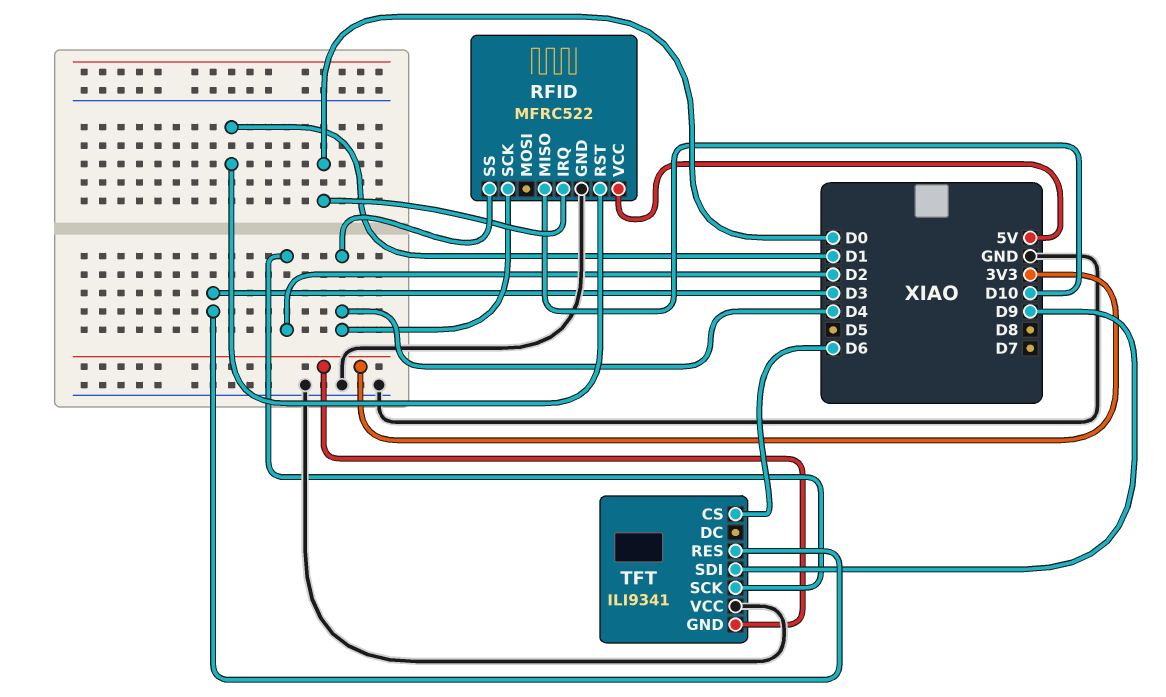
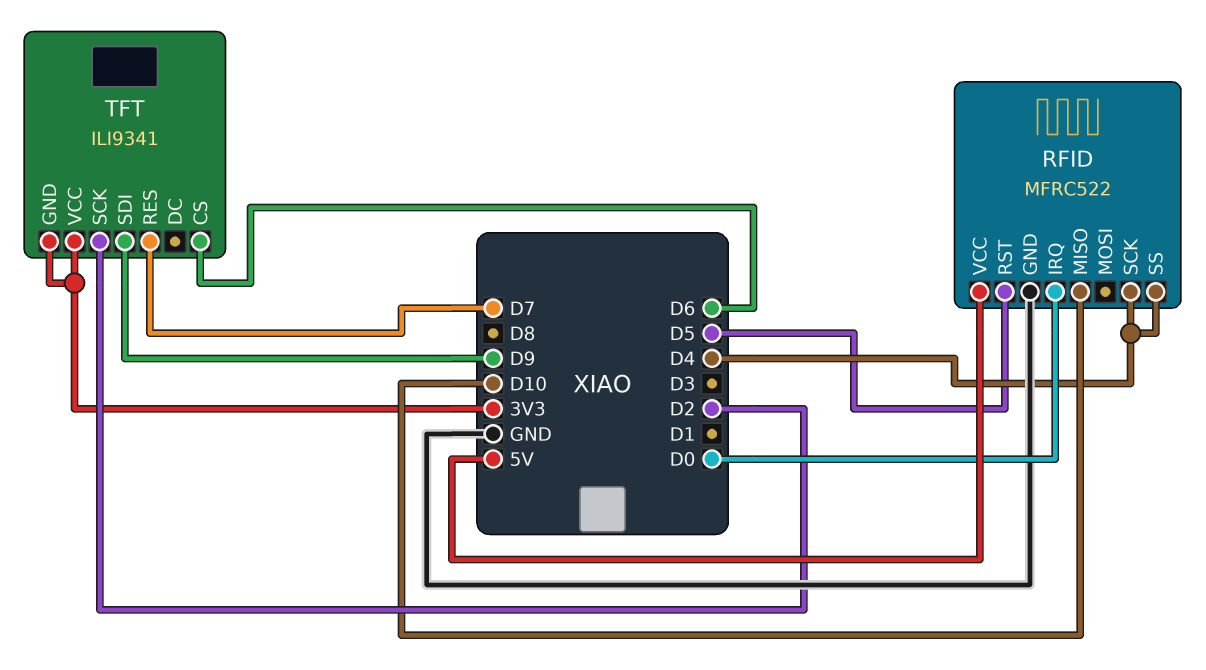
RFID pin RST: D1 -> D5
TFT pin RES: D3 -> D7
TFT pin VCC: GND -> 3V3

